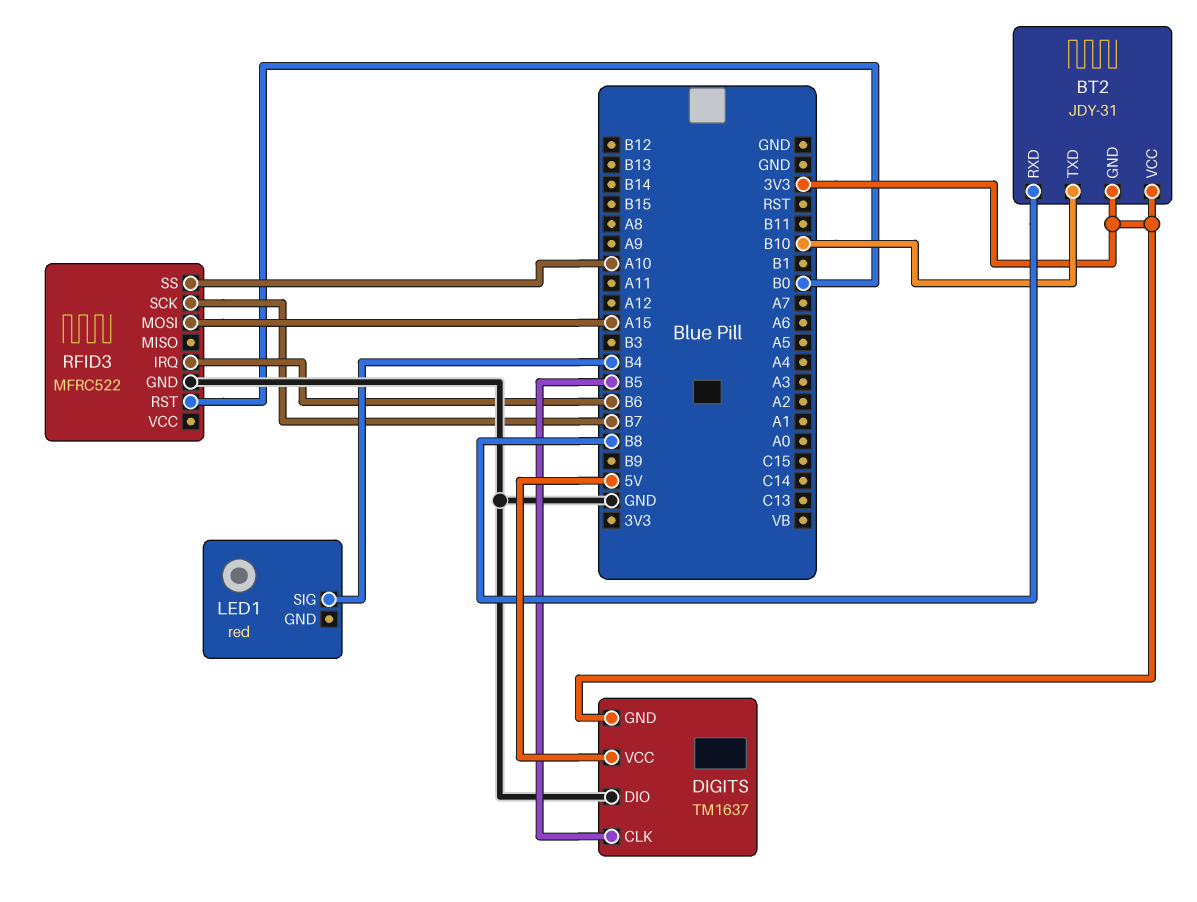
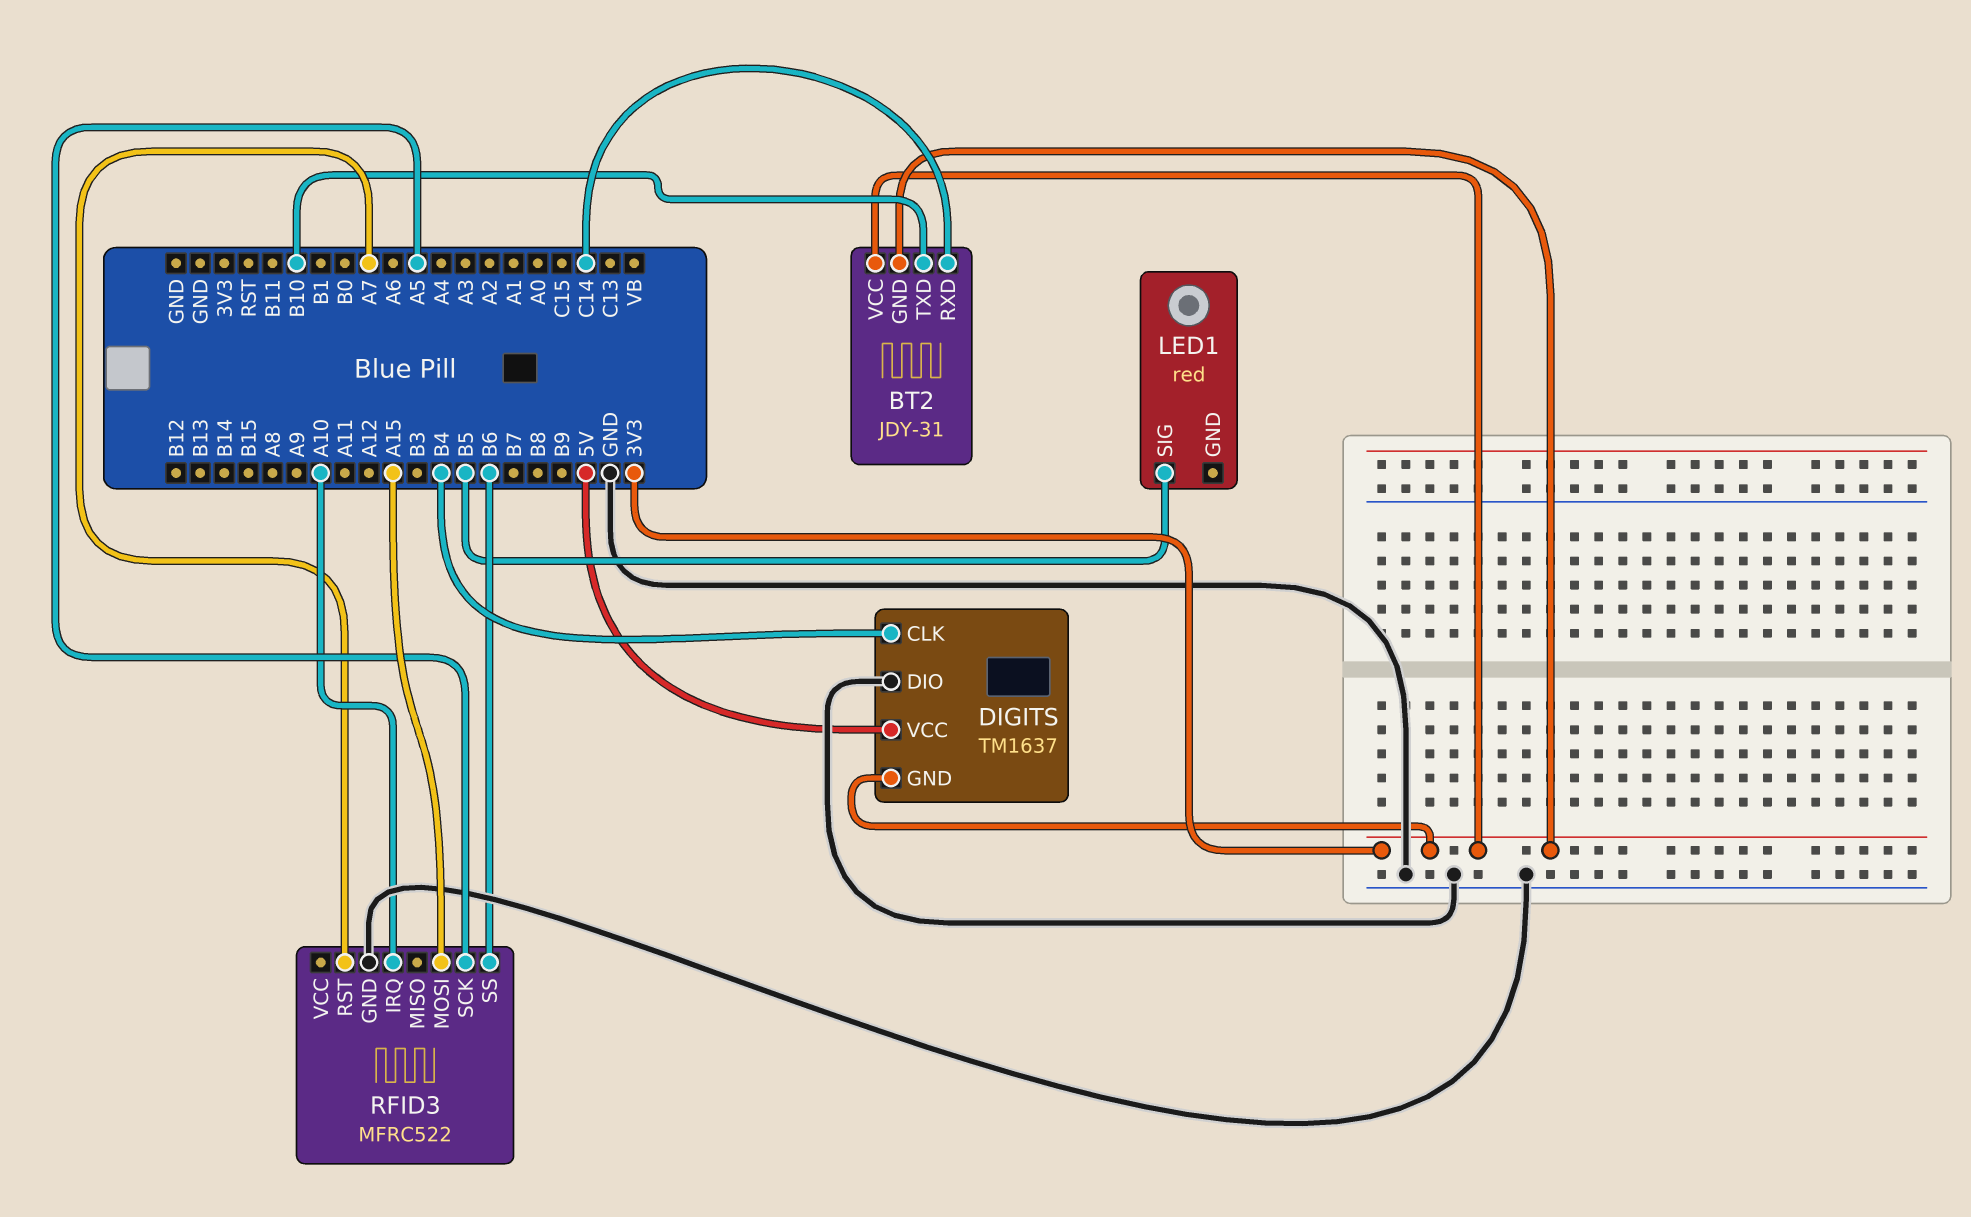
BT2 pin RXD: B8 -> C14
DIGITS pin CLK: B5 -> B4
LED1 pin SIG: B4 -> B5
RFID3 pin IRQ: B6 -> A10
RFID3 pin RST: B0 -> A7
RFID3 pin SCK: B7 -> A5
RFID3 pin SS: A10 -> B6

